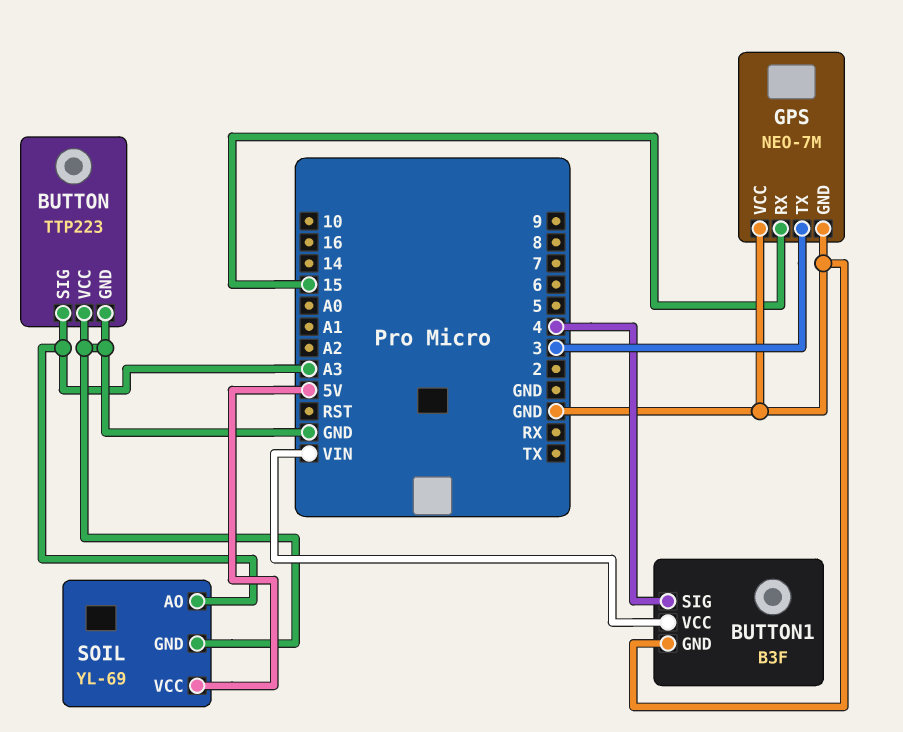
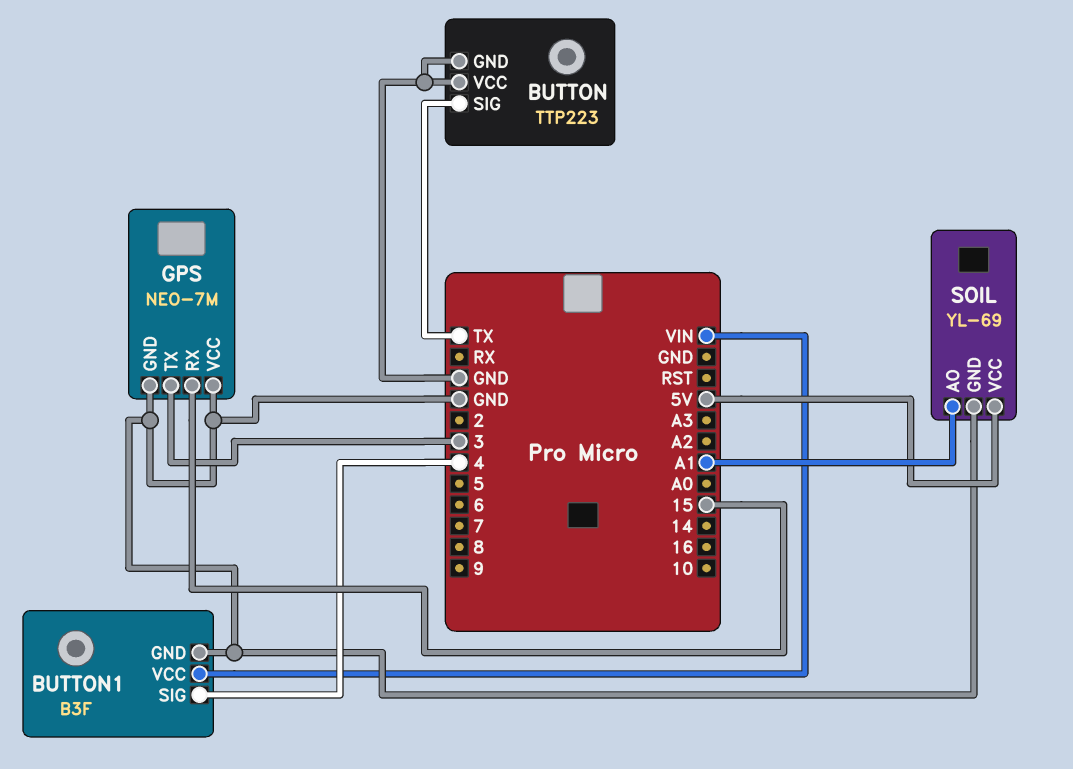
BUTTON pin SIG: A3 -> TX
SOIL pin AO: A3 -> A1

